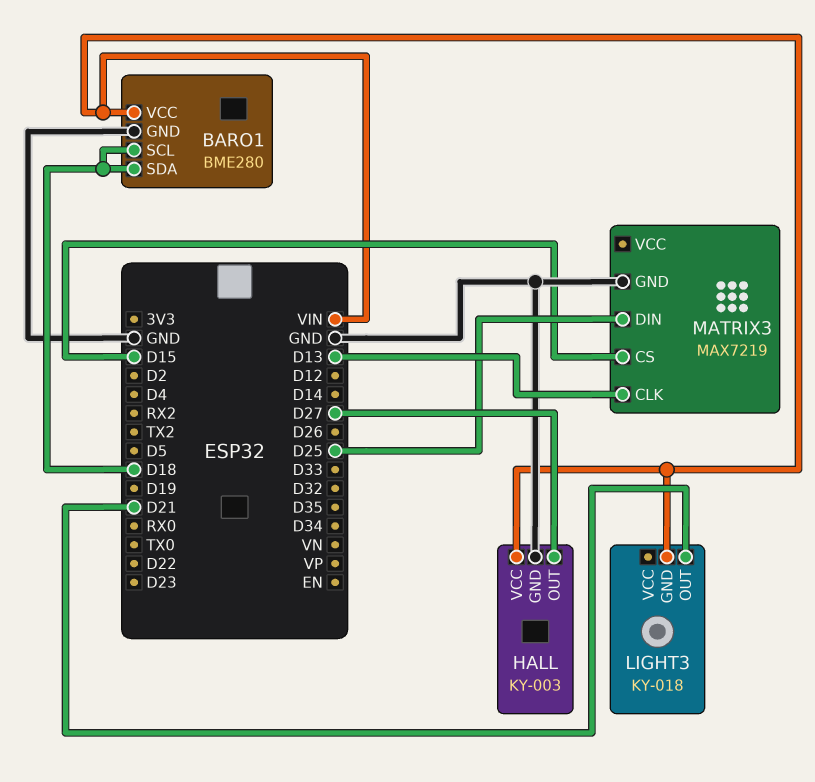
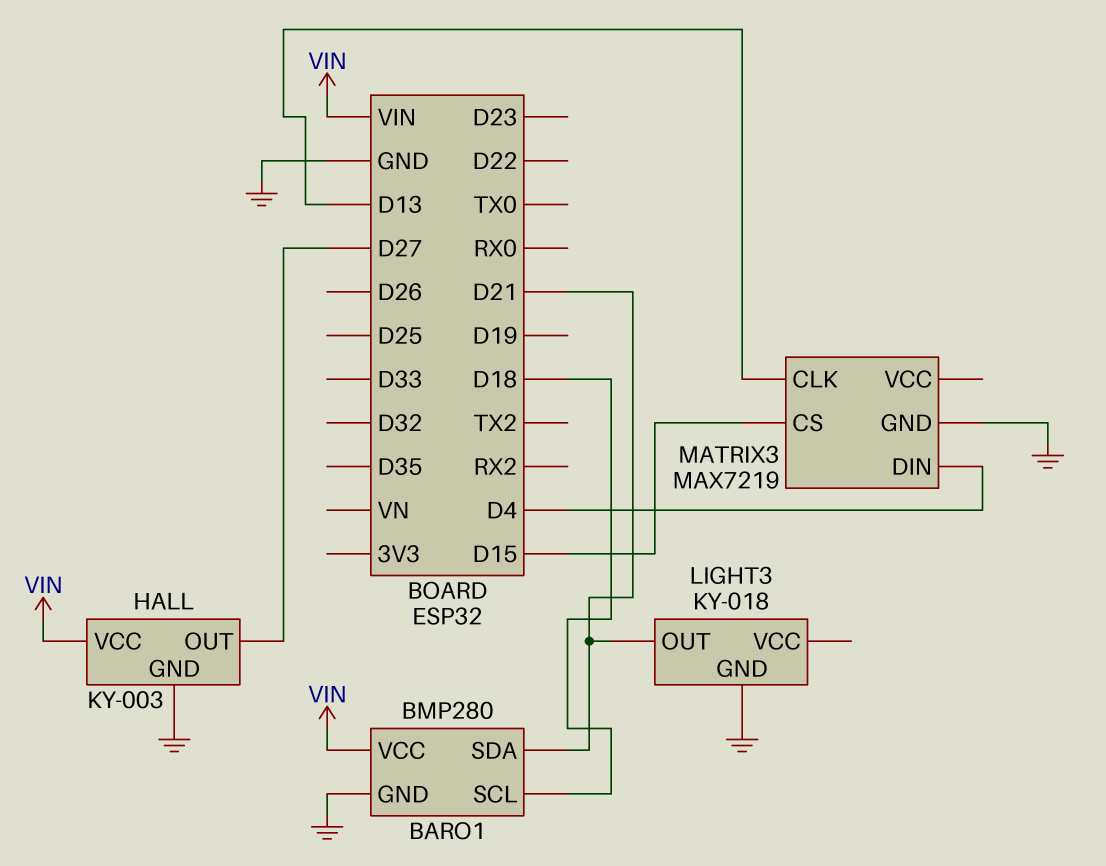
BARO1: BME280 -> BMP280
BARO1 pin SDA: D18 -> D21
LIGHT3 pin GND: VIN -> GND
MATRIX3 pin DIN: D25 -> D4

